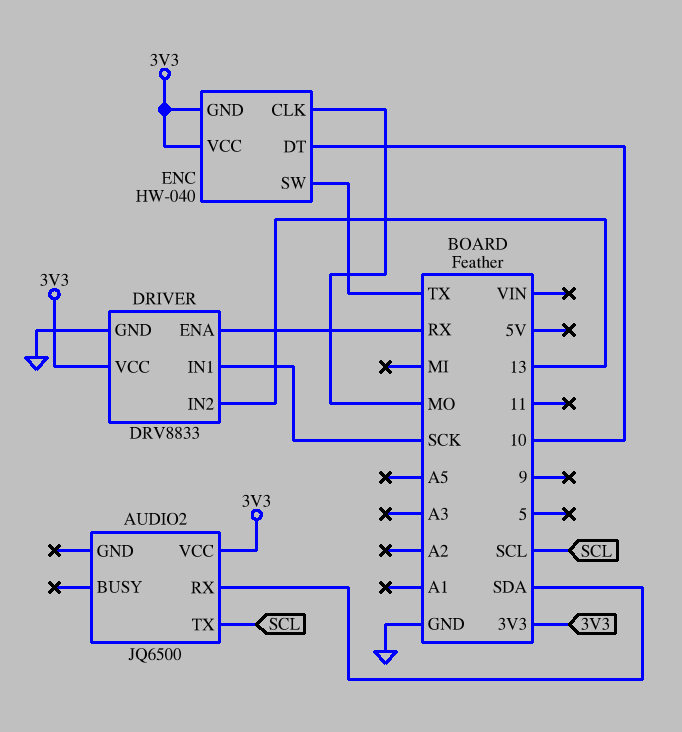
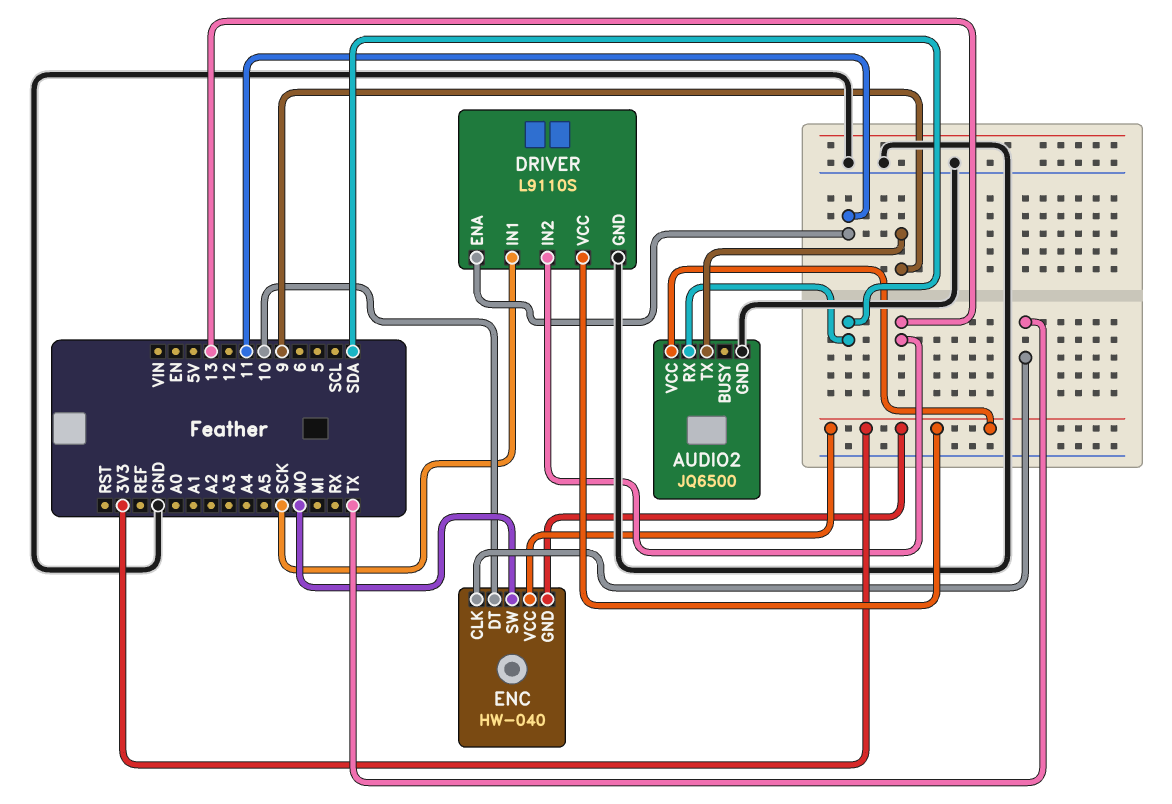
AUDIO2 pin GND: none -> GND
AUDIO2 pin TX: SCL -> 9
DRIVER: DRV8833 -> L9110S
DRIVER pin ENA: RX -> 11
ENC pin CLK: MO -> TX
ENC pin SW: TX -> MO

